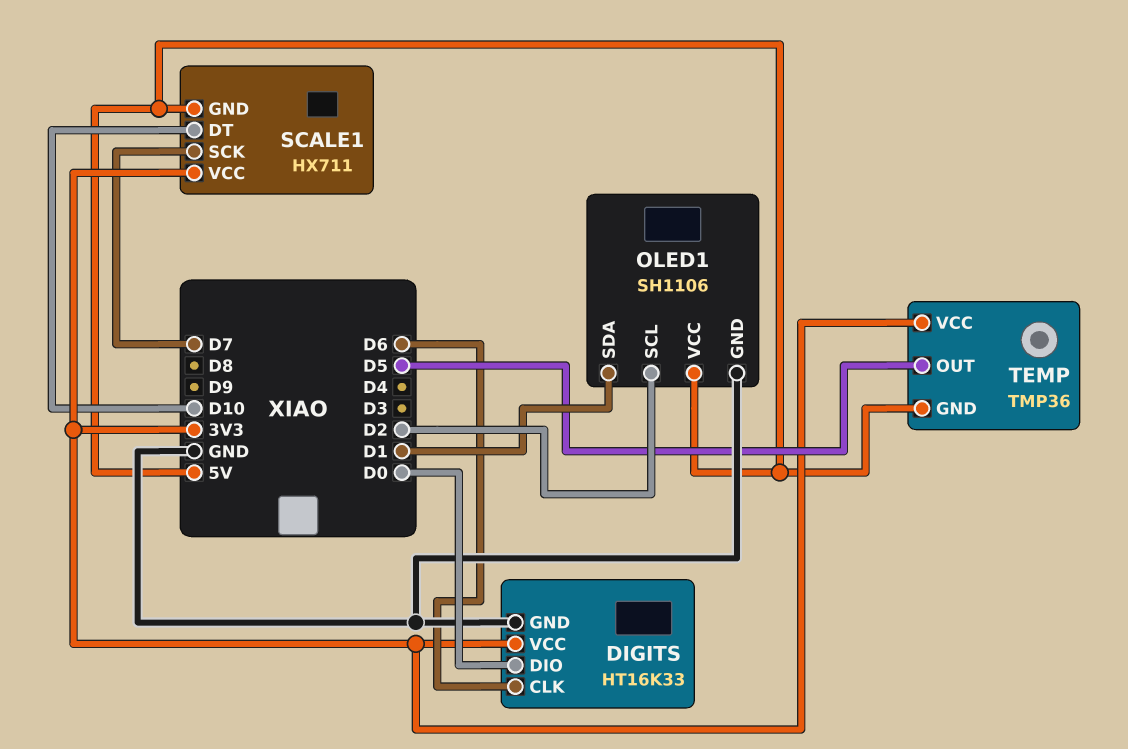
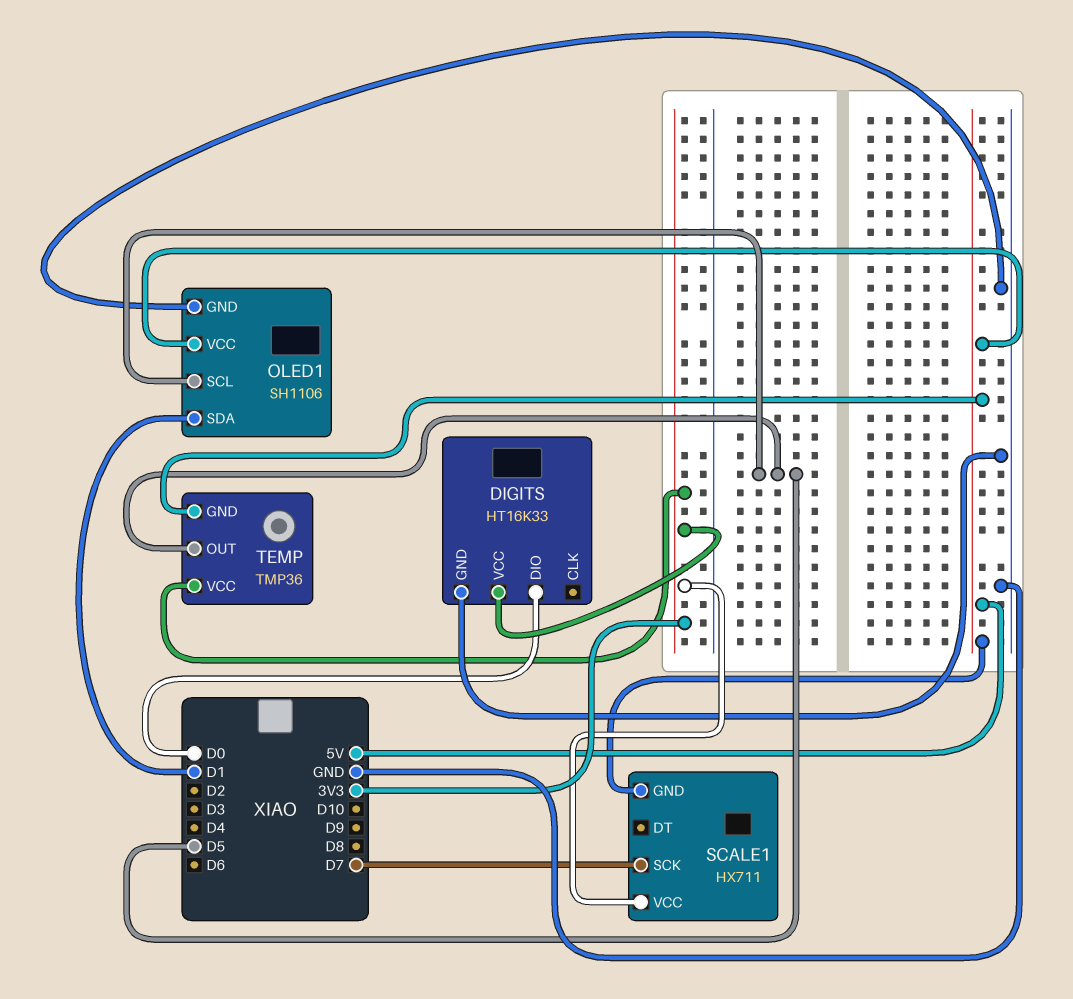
DIGITS pin CLK: D6 -> none
OLED1 pin SCL: D2 -> D5
SCALE1 pin DT: D10 -> none

